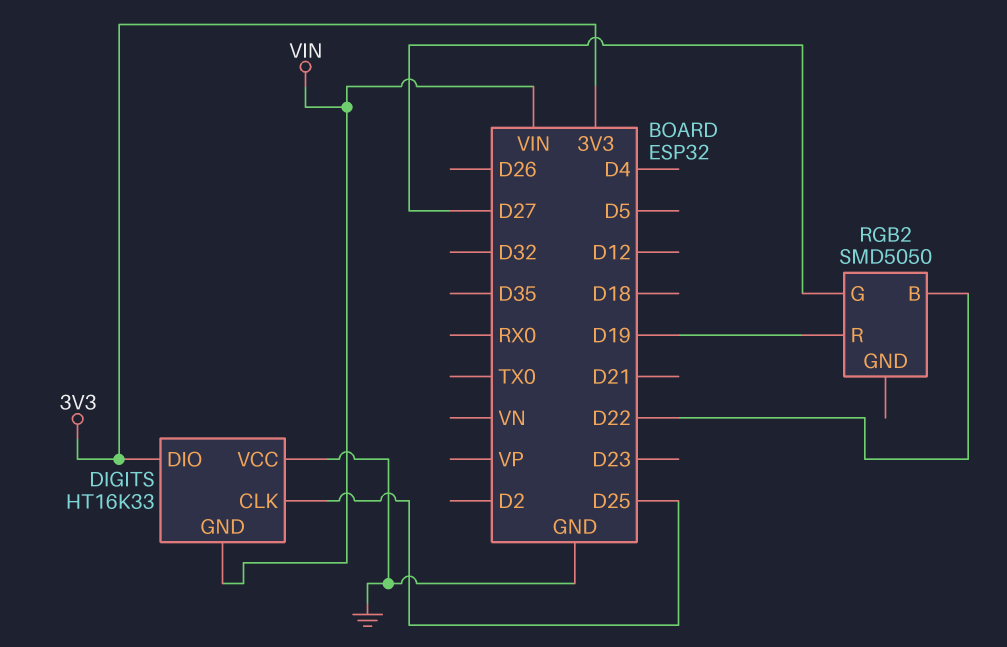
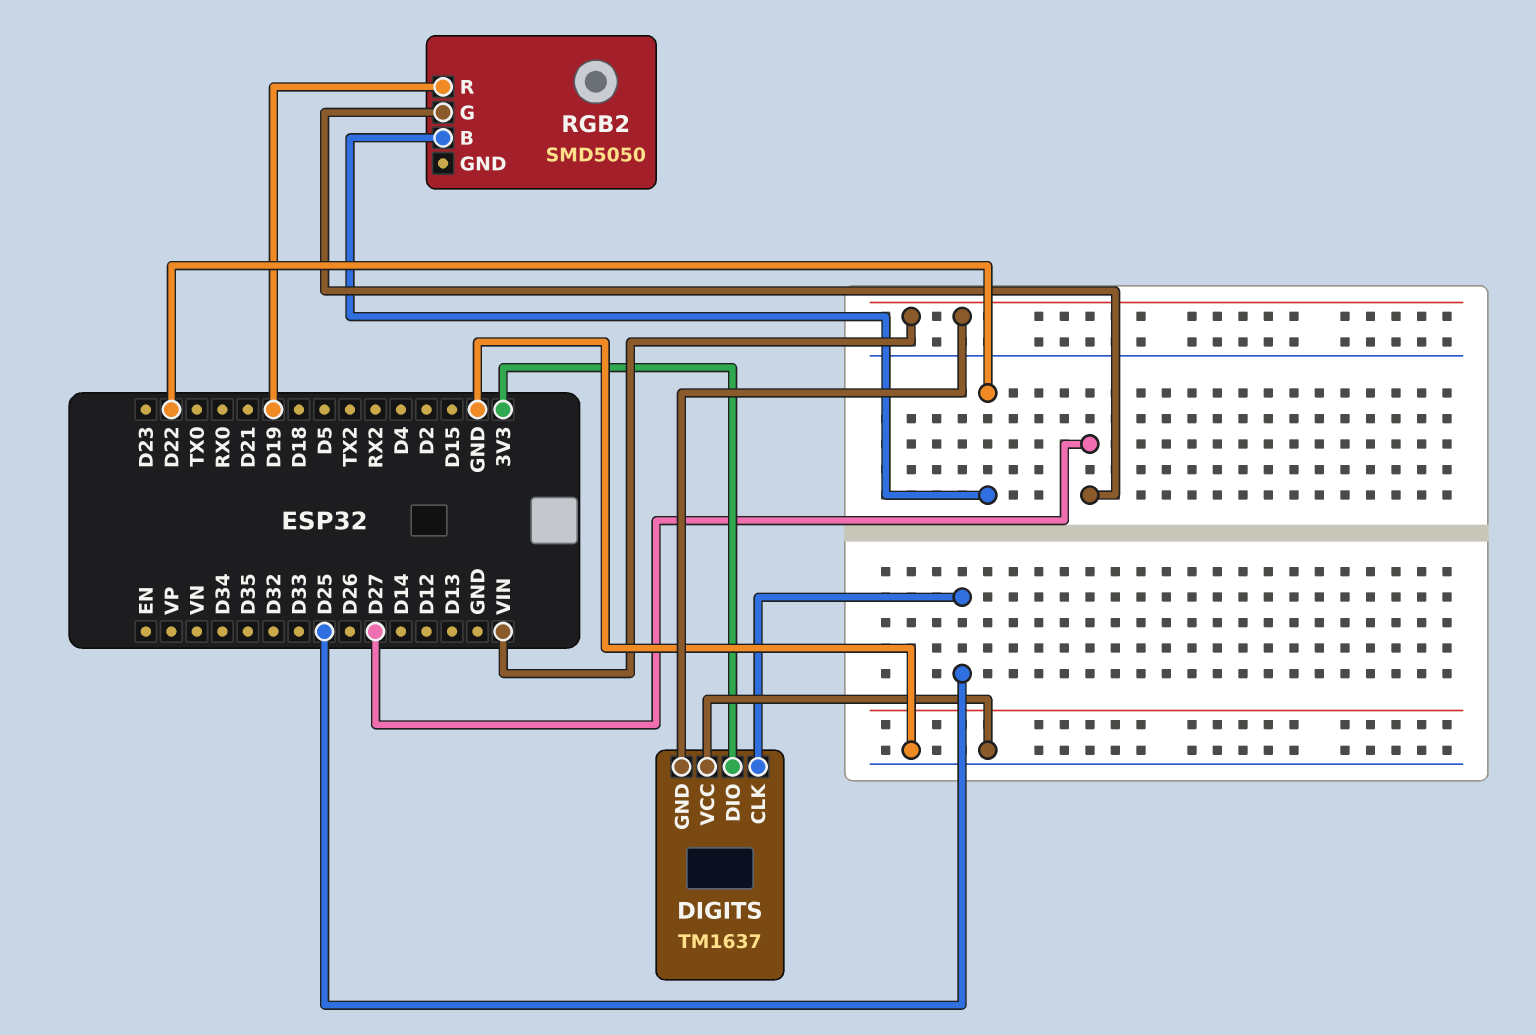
DIGITS: HT16K33 -> TM1637

